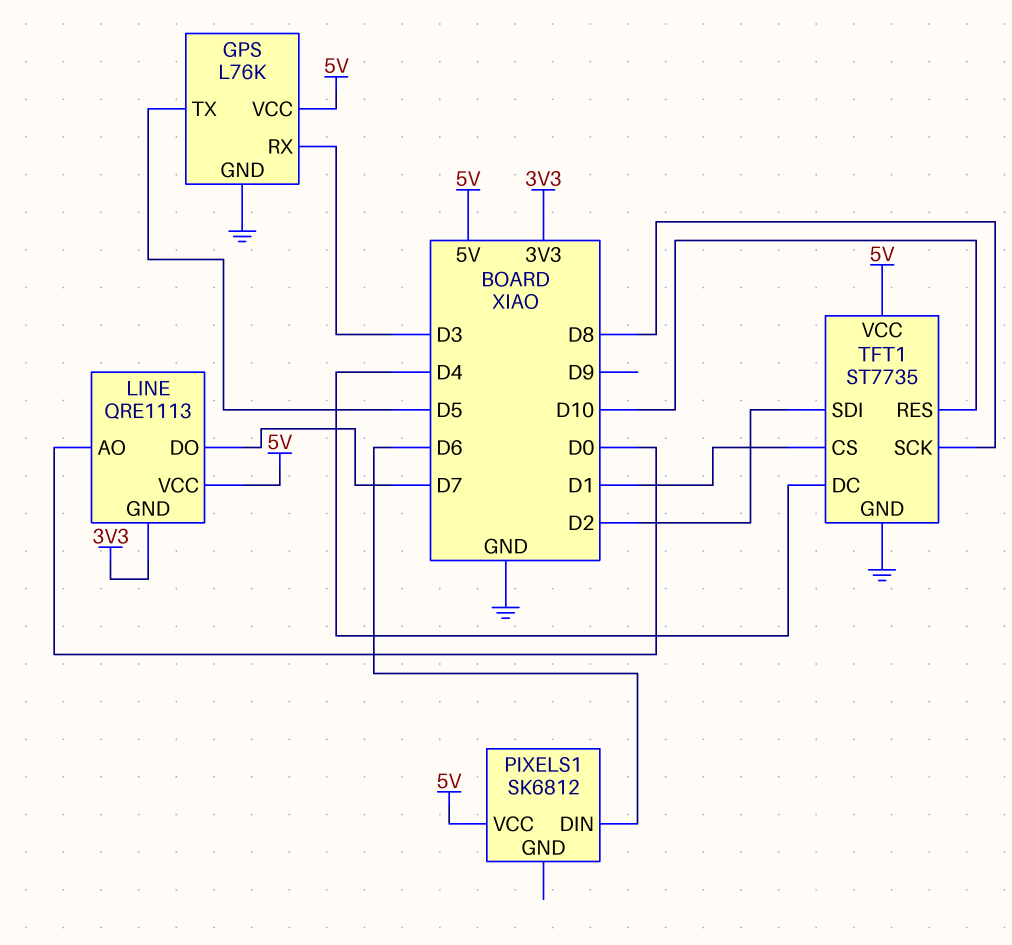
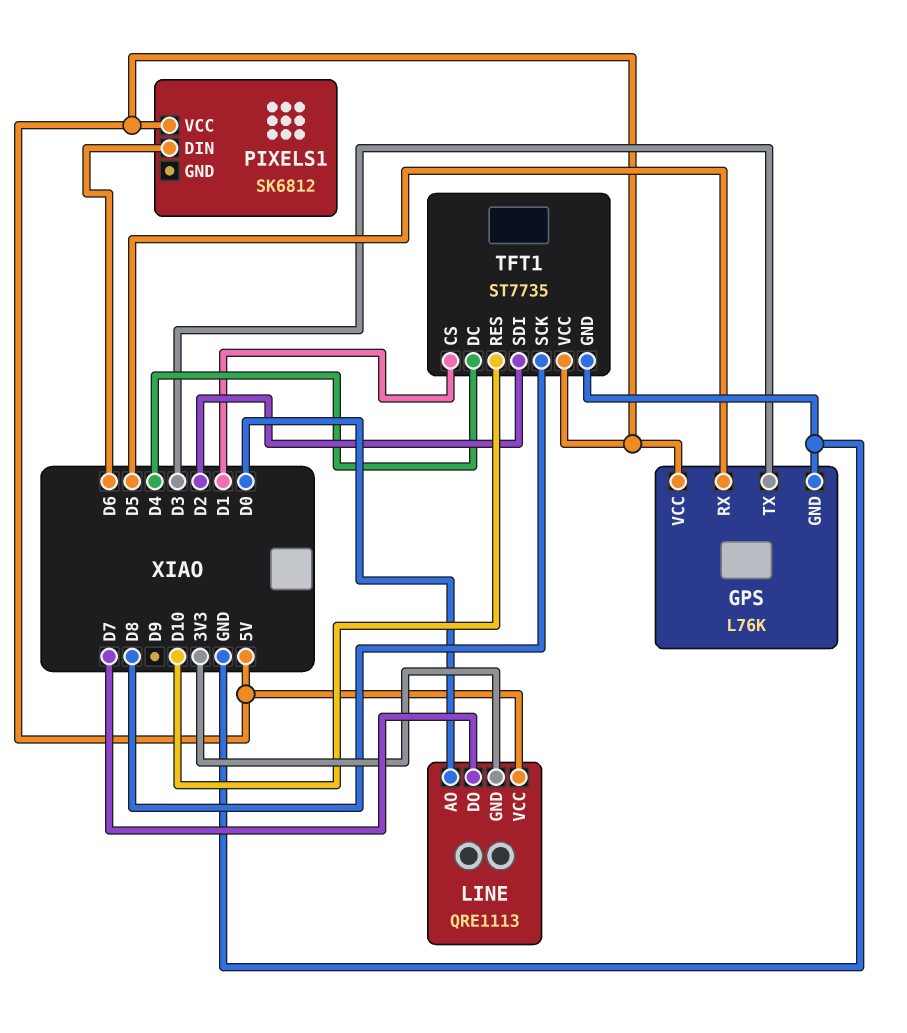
GPS pin RX: D3 -> D5
GPS pin TX: D5 -> D3

